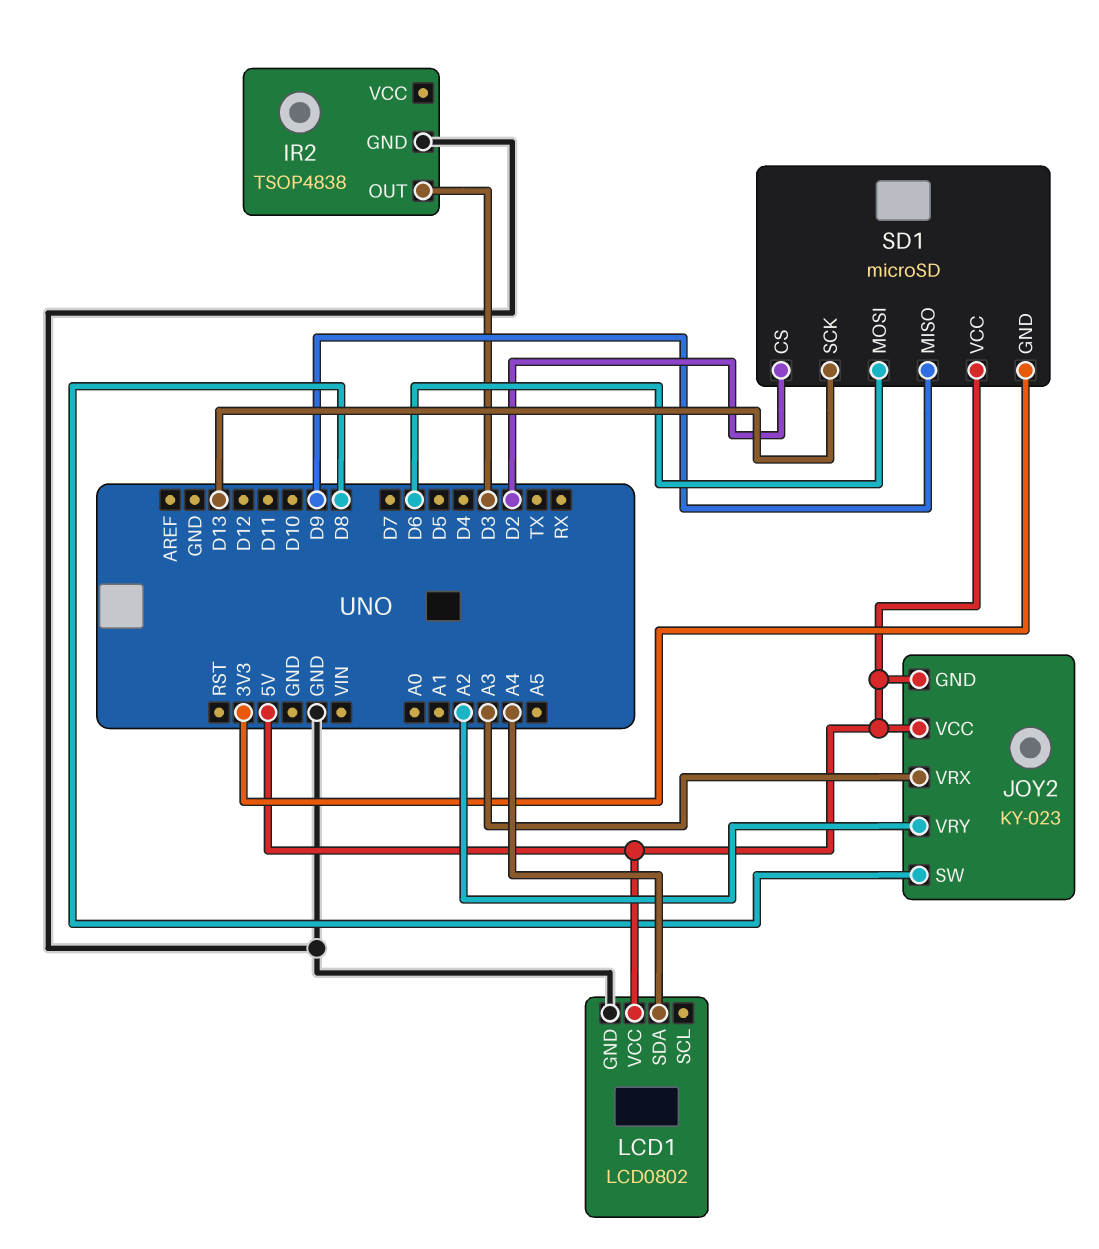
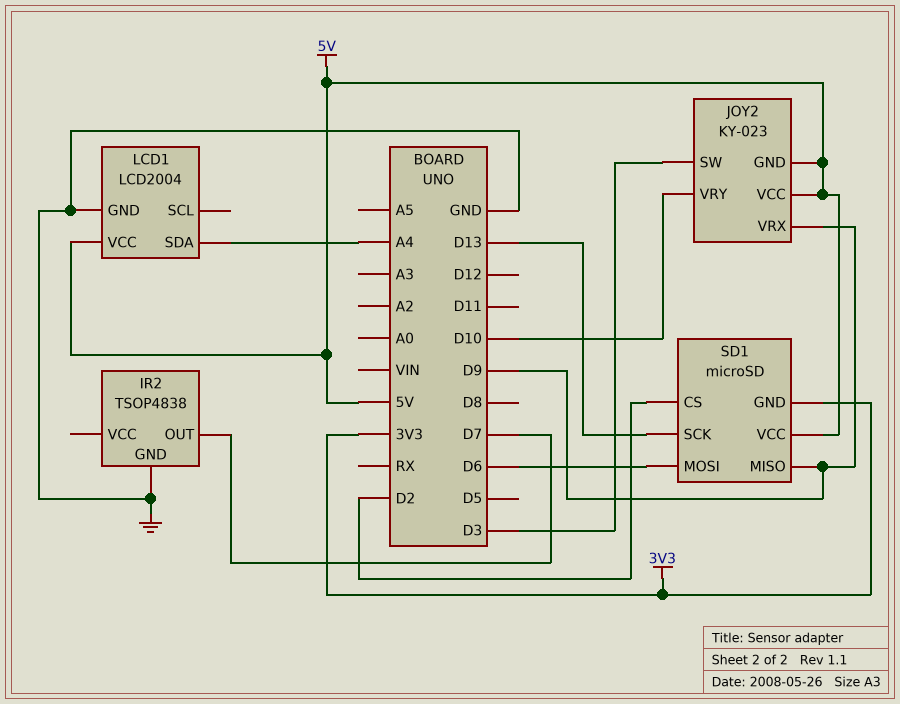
IR2 pin OUT: D3 -> D7
JOY2 pin SW: D8 -> D3
JOY2 pin VRX: A3 -> D9
JOY2 pin VRY: A2 -> D10
LCD1: LCD0802 -> LCD2004

